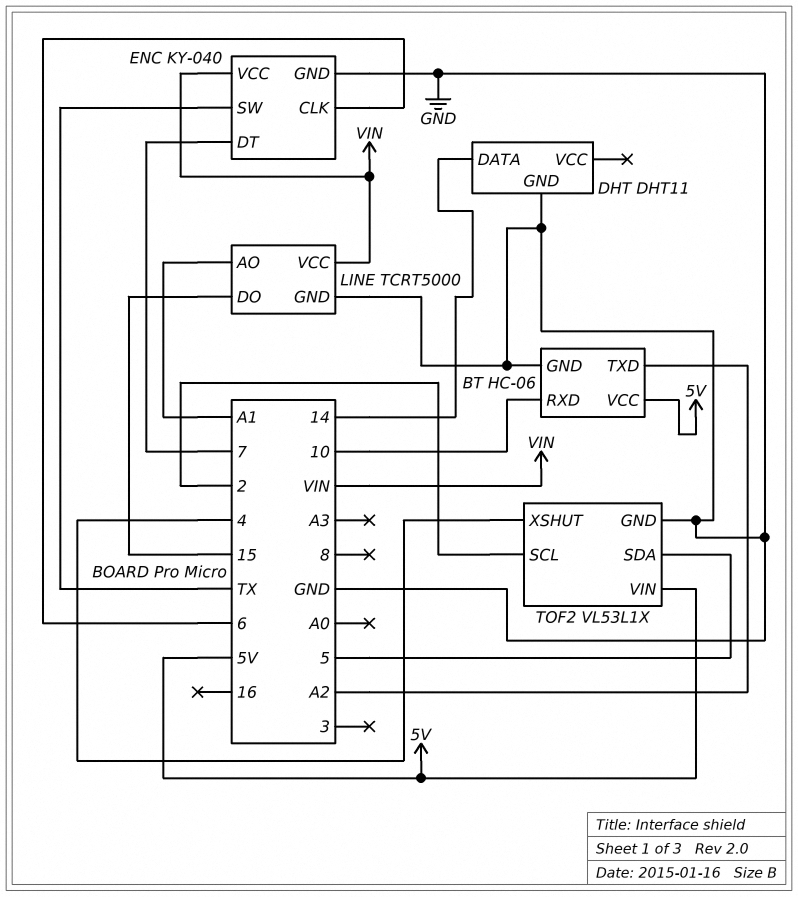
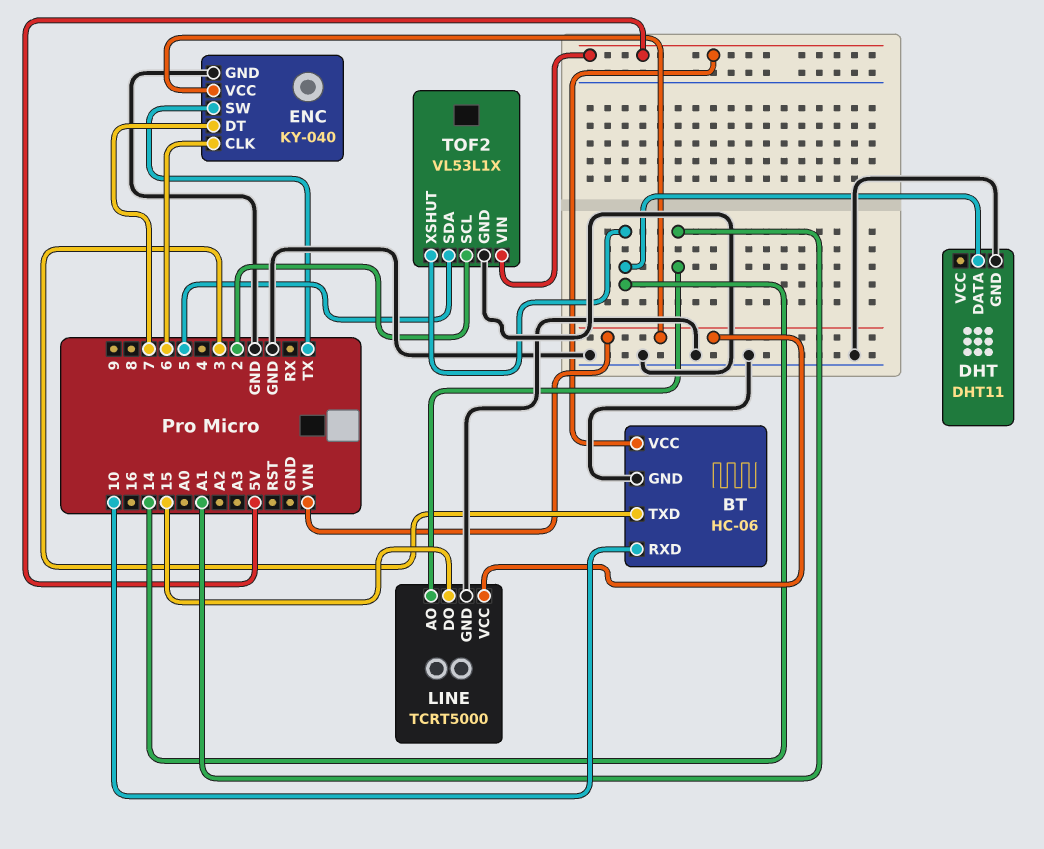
BT pin TXD: A2 -> 3
TOF2 pin XSHUT: 4 -> 14

